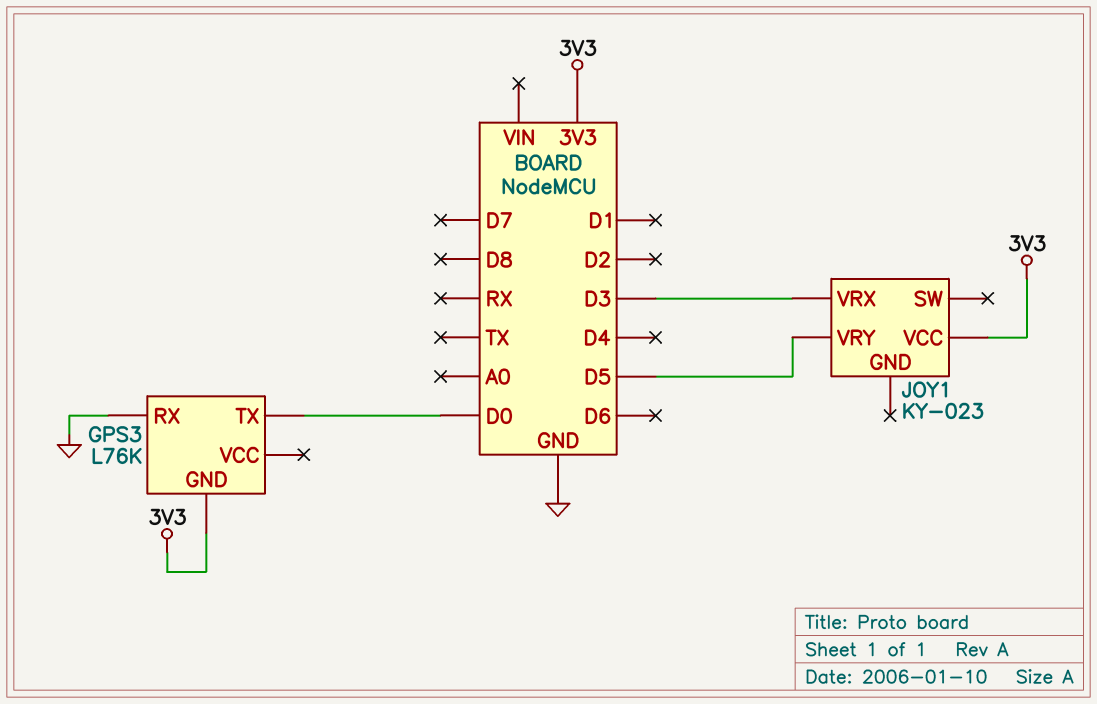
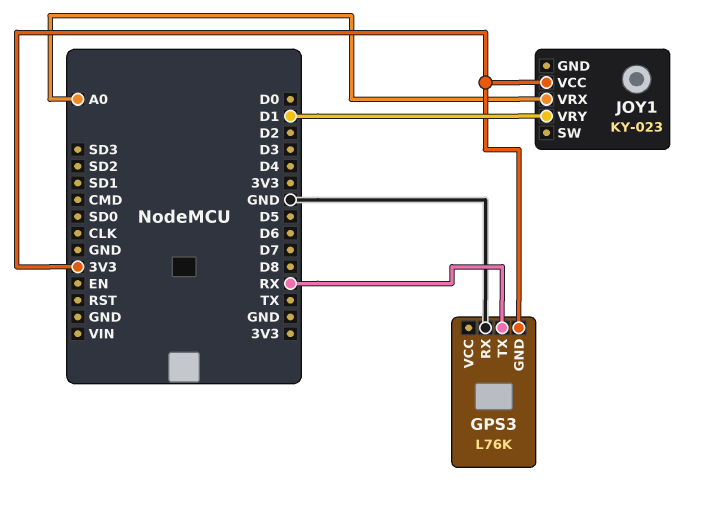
GPS3 pin TX: D0 -> RX
JOY1 pin VRX: D3 -> A0
JOY1 pin VRY: D5 -> D1

